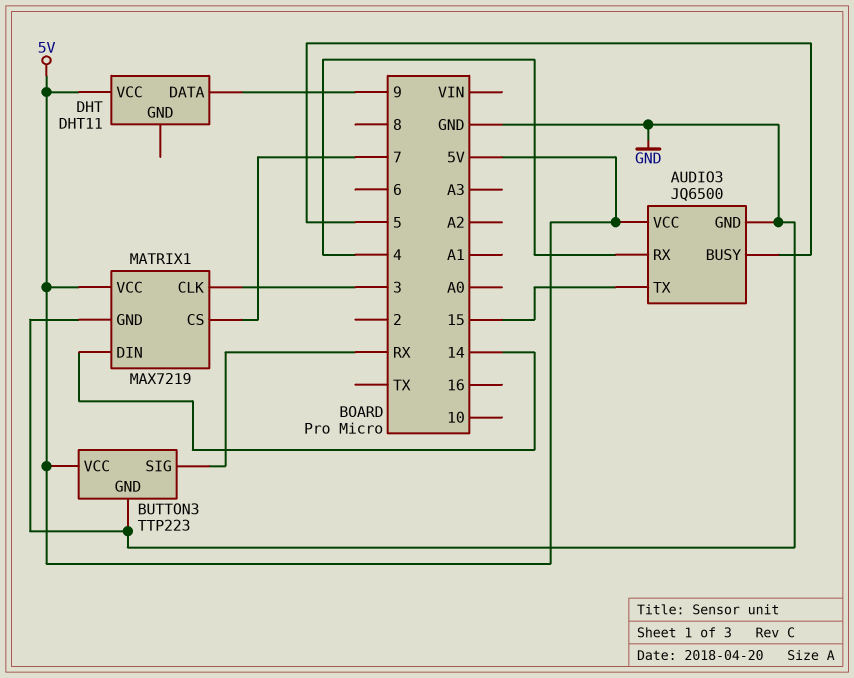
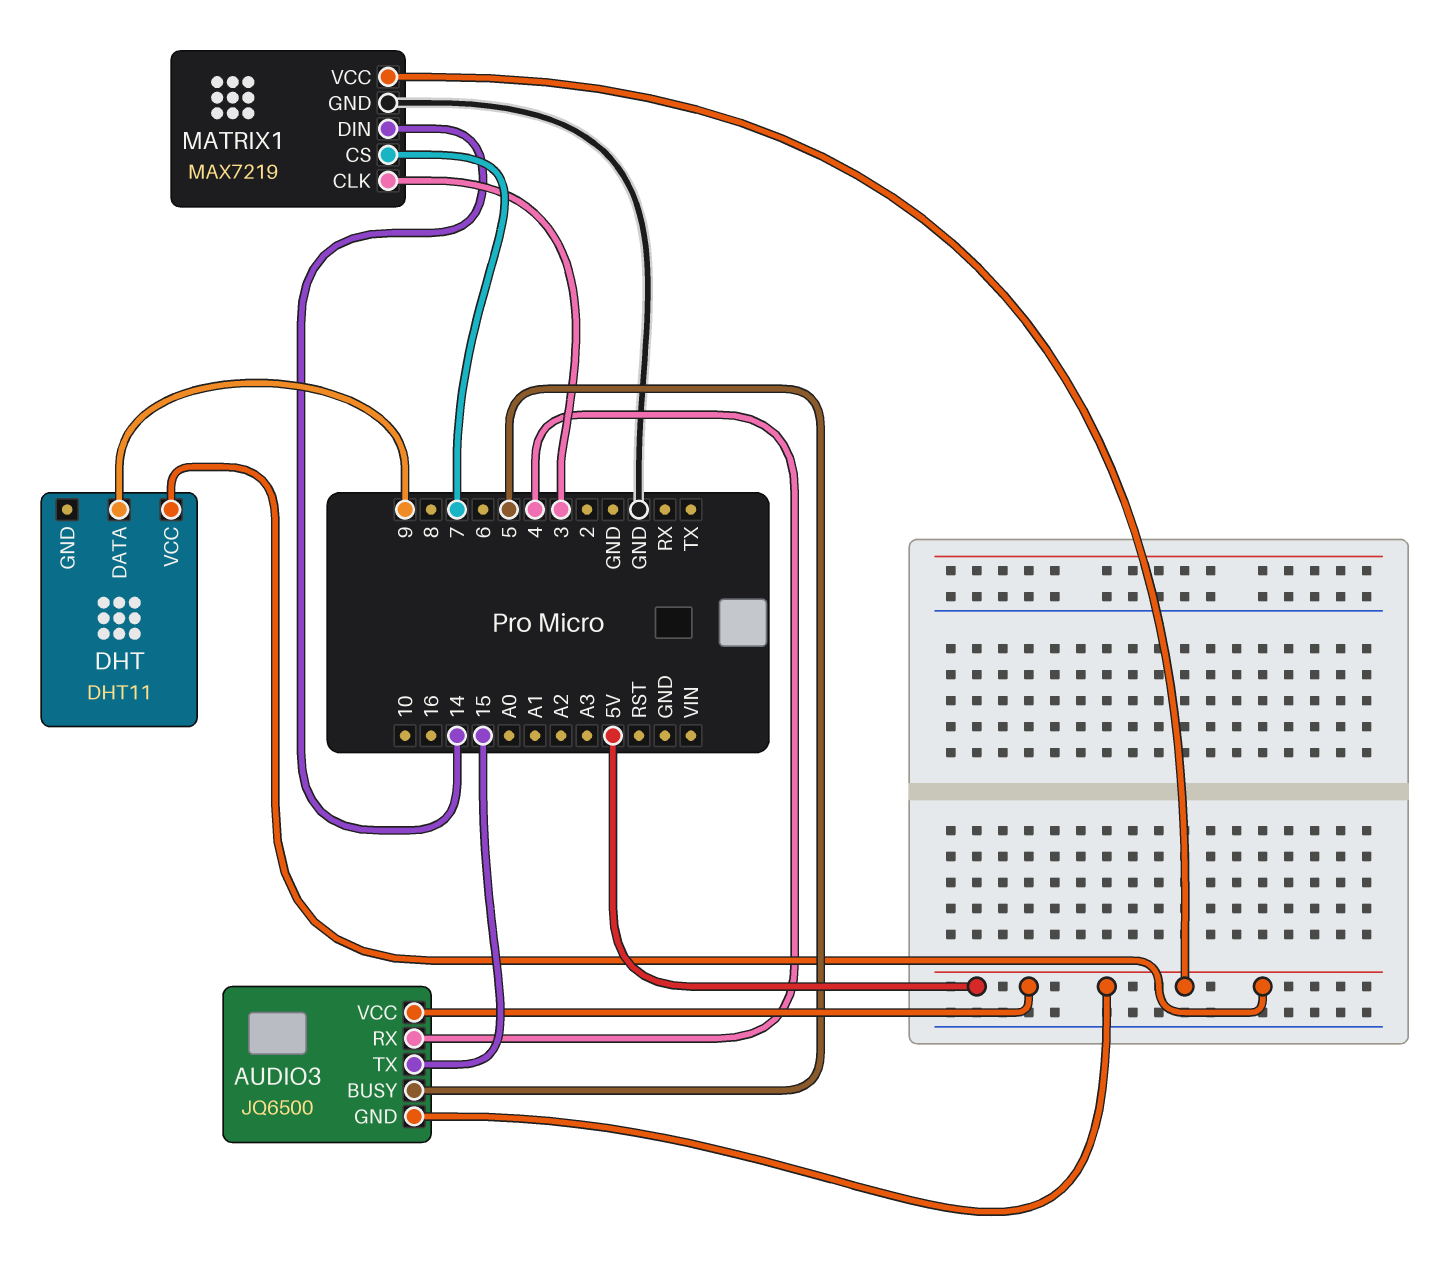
AUDIO3 pin GND: GND -> 5V
BUTTON3: TTP223 -> none
BUTTON3 pin GND: GND -> none
BUTTON3 pin SIG: RX -> none
BUTTON3 pin VCC: 5V -> none

